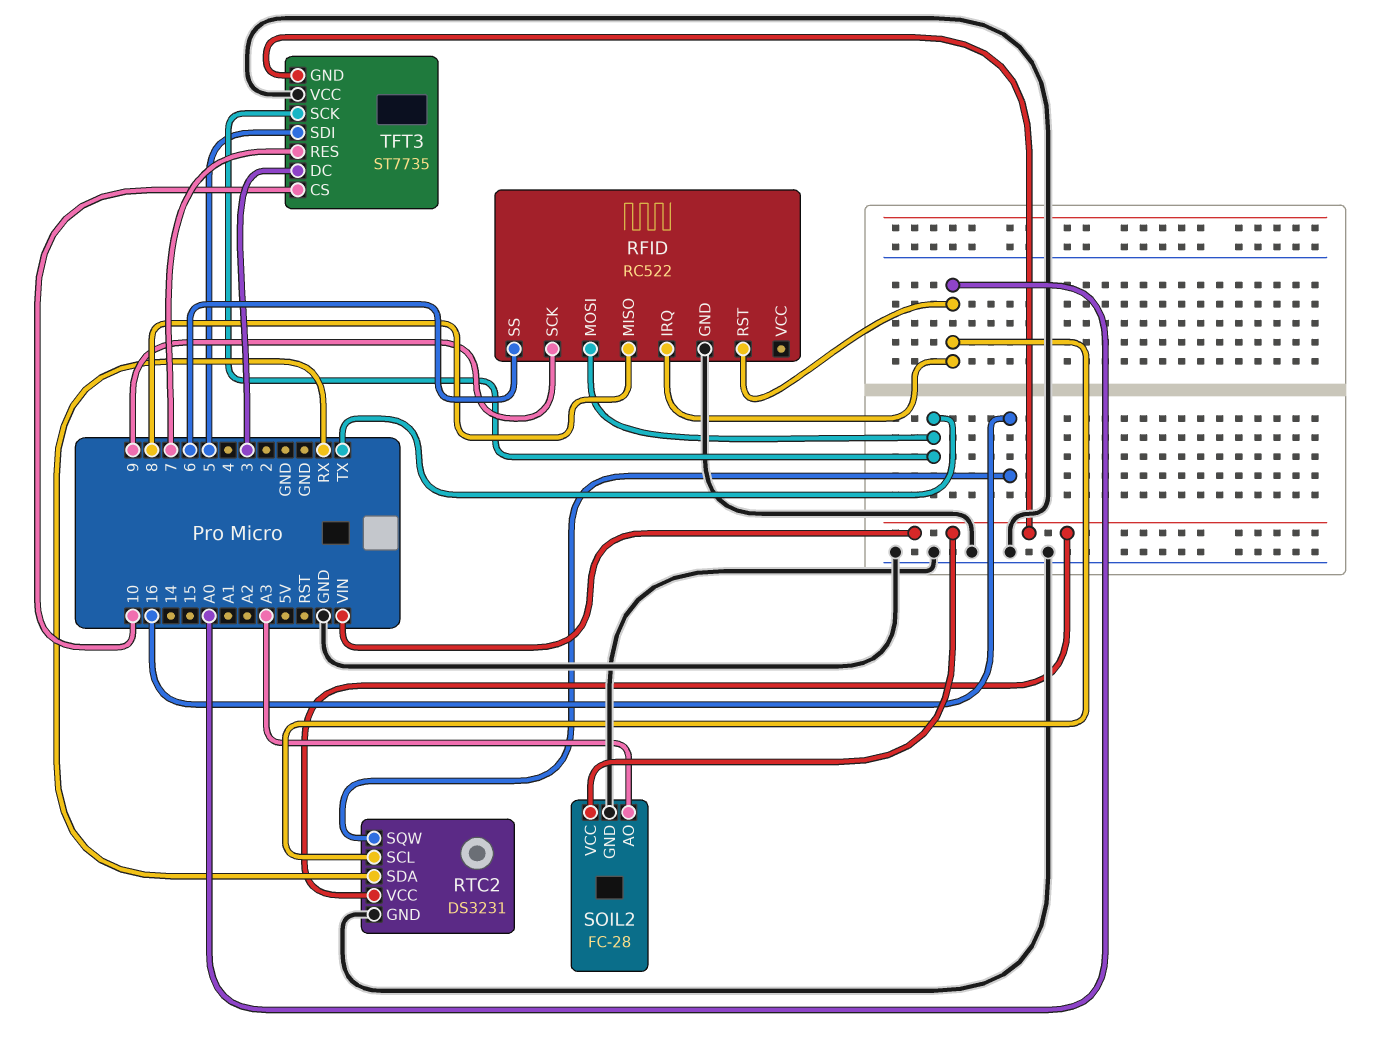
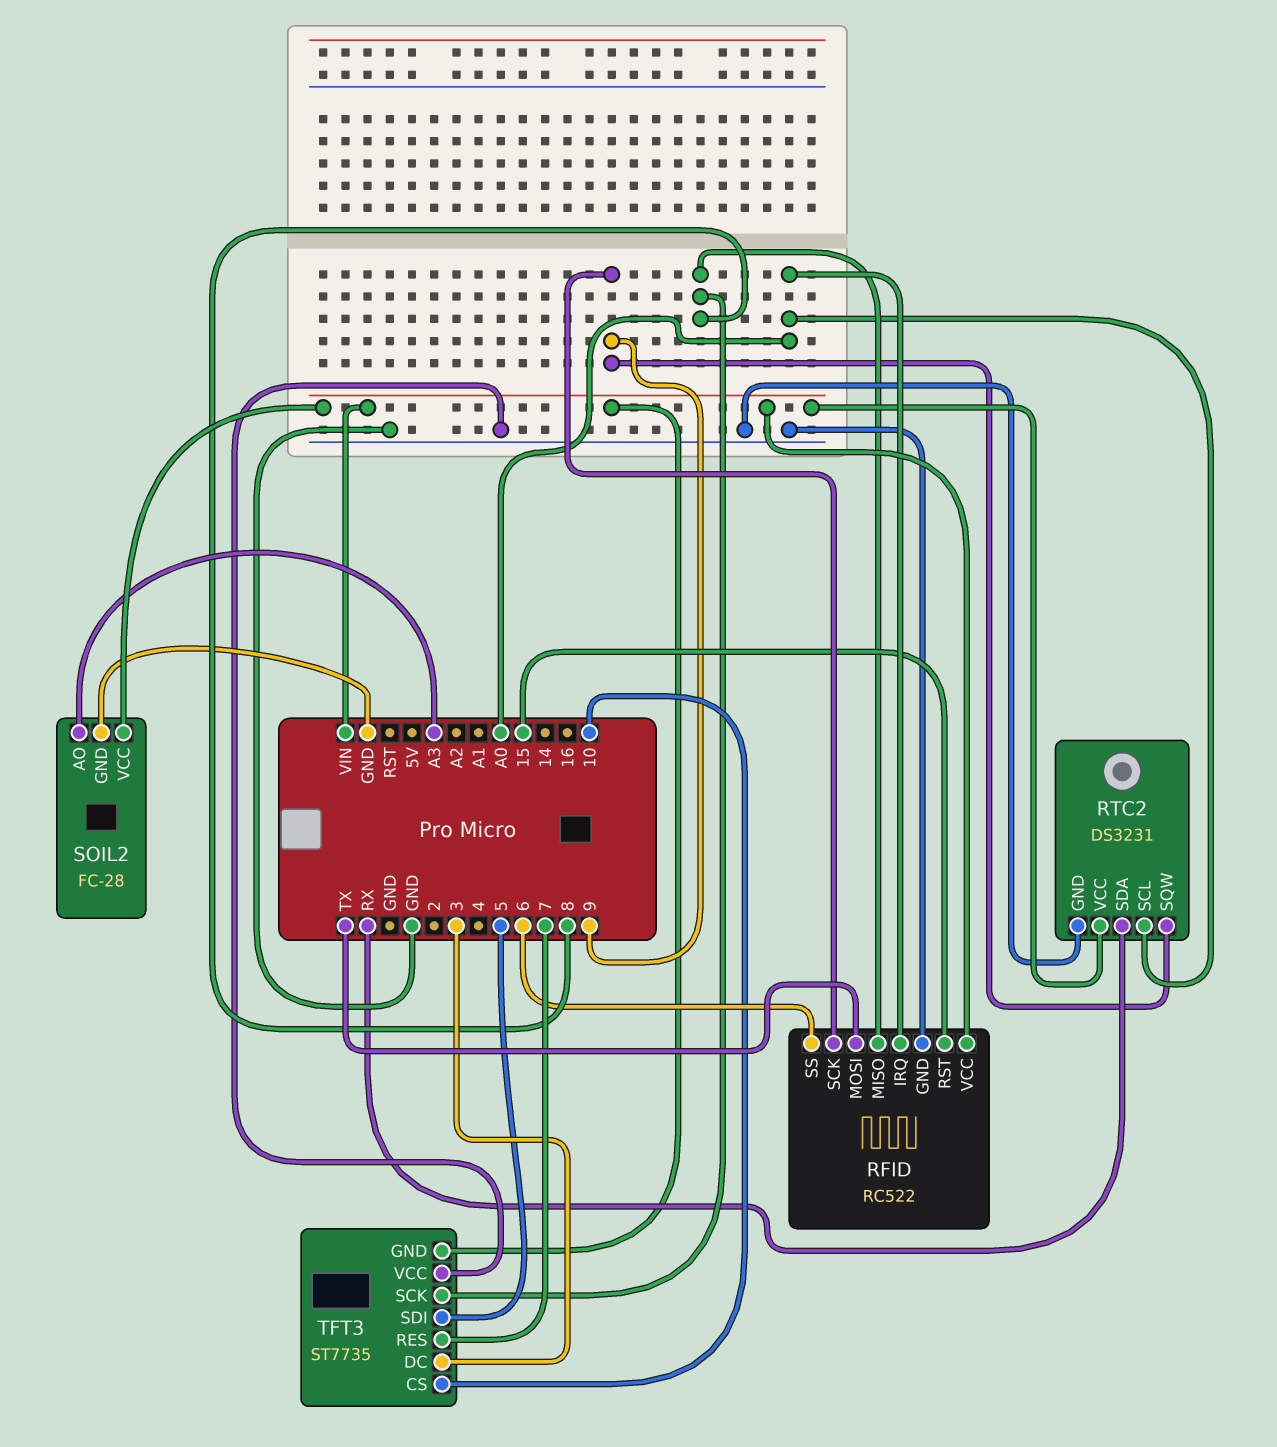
RFID pin RST: A0 -> 15
RFID pin VCC: none -> VIN
RTC2 pin SQW: 16 -> 9
TFT3 pin SCK: TX -> 8

